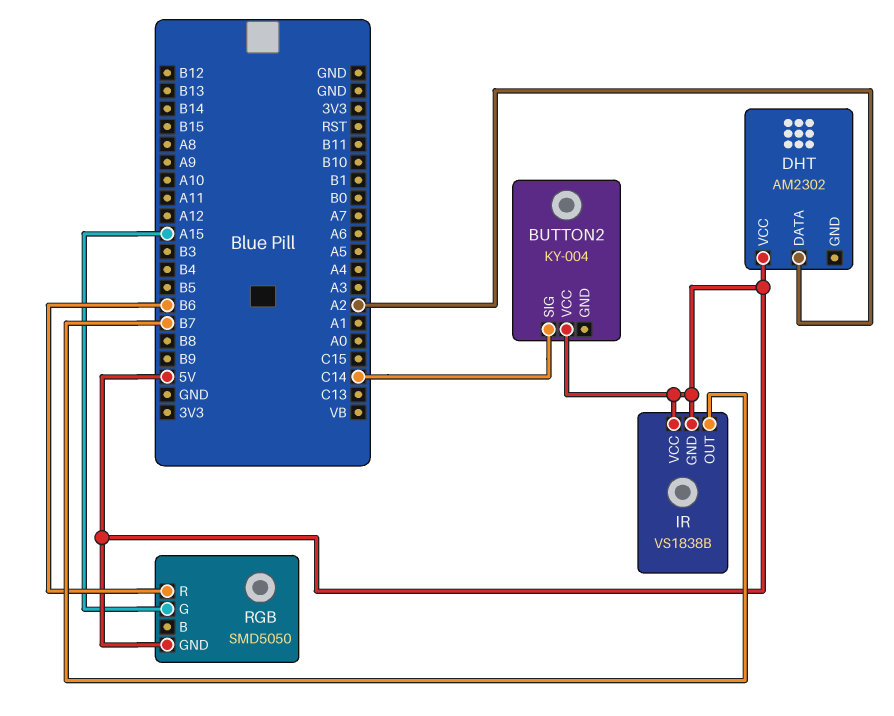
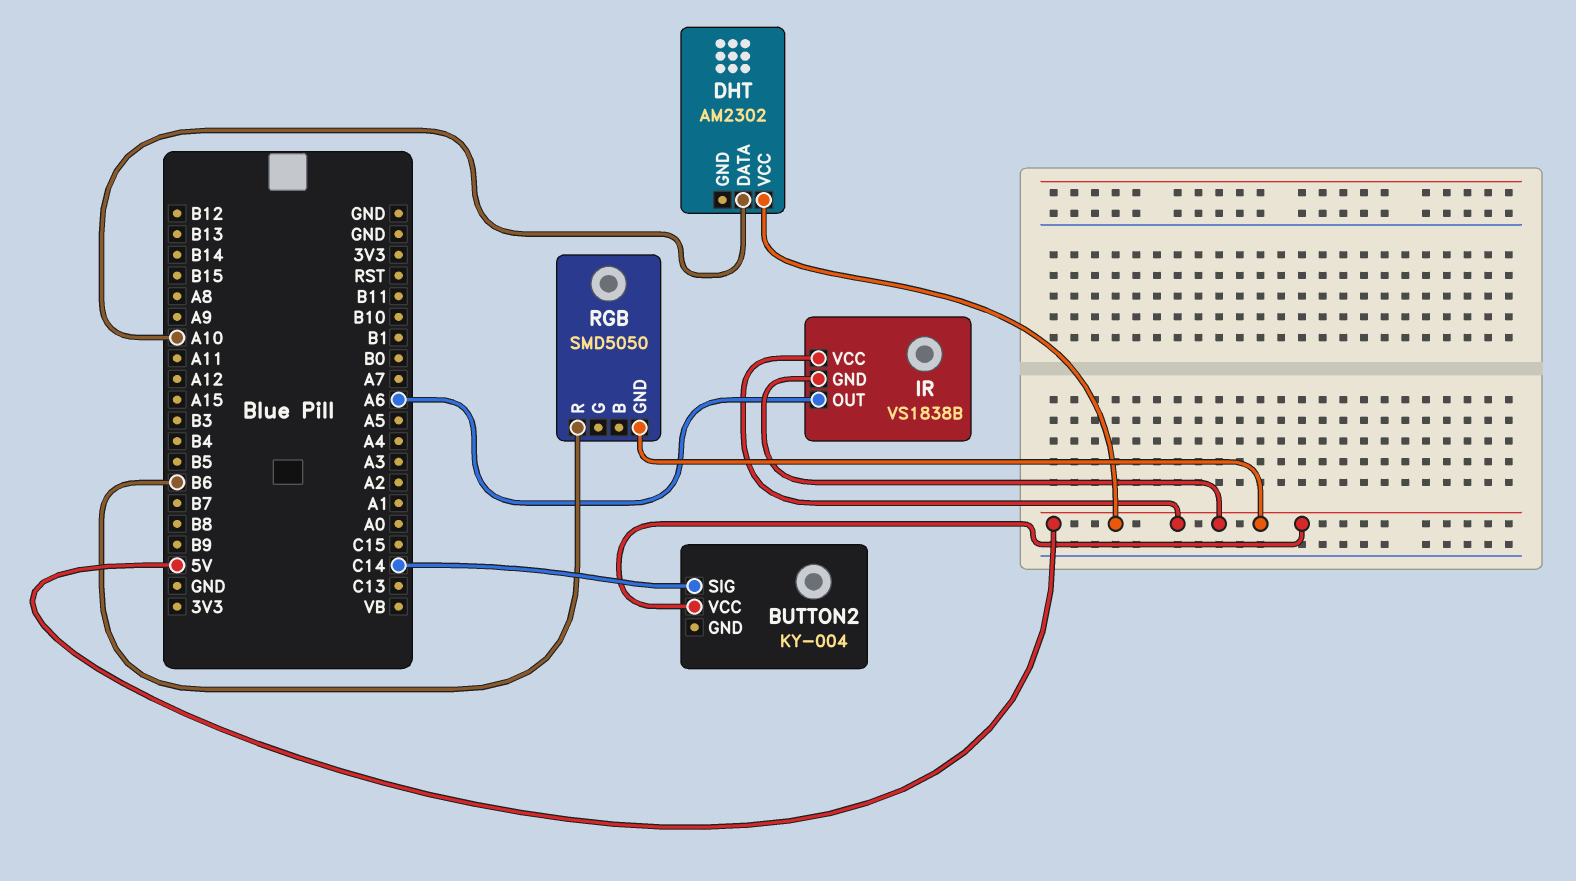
DHT pin DATA: A2 -> A10
IR pin OUT: B7 -> A6
RGB pin G: A15 -> none

